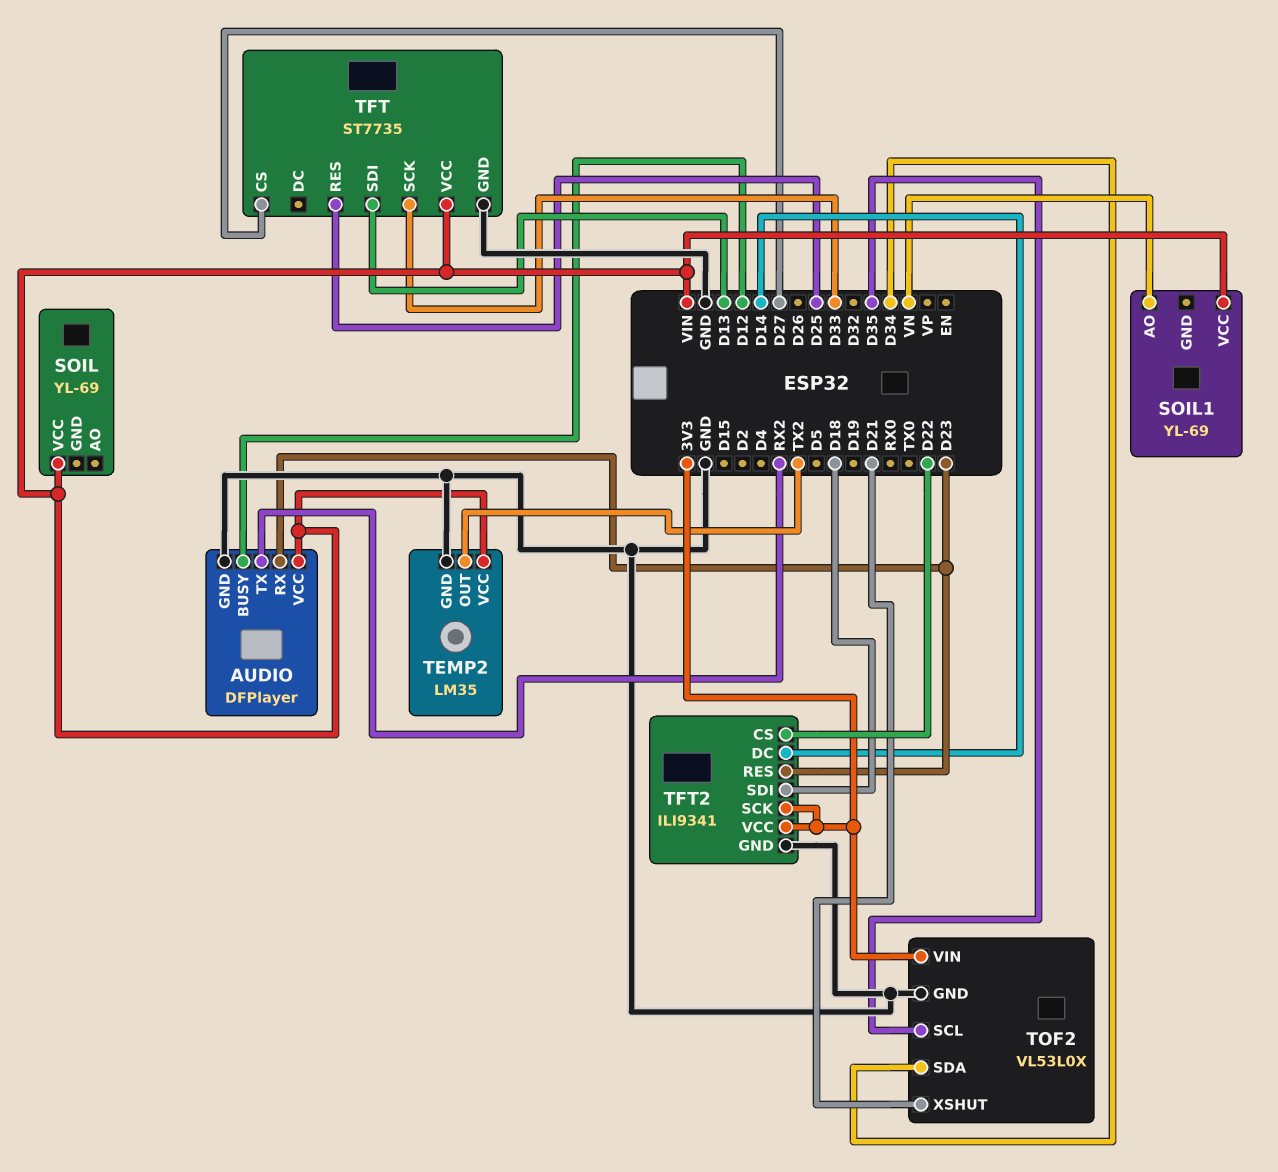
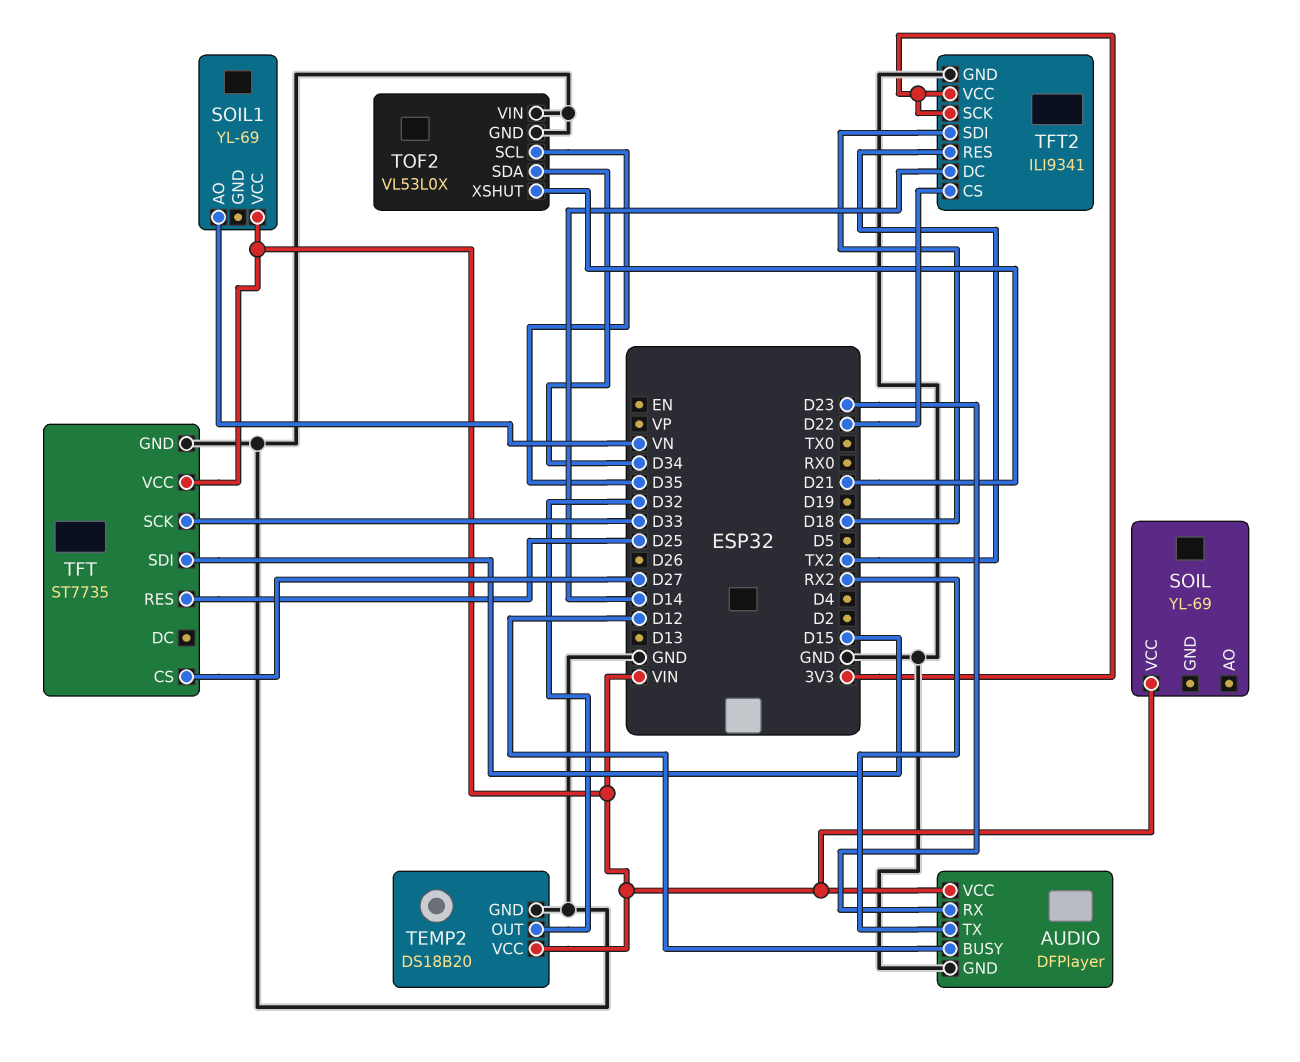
TEMP2: LM35 -> DS18B20
TEMP2 pin OUT: TX2 -> D32
TFT pin SDI: D13 -> D15
TFT2 pin RES: D23 -> TX2
TOF2 pin VIN: 3V3 -> GND

